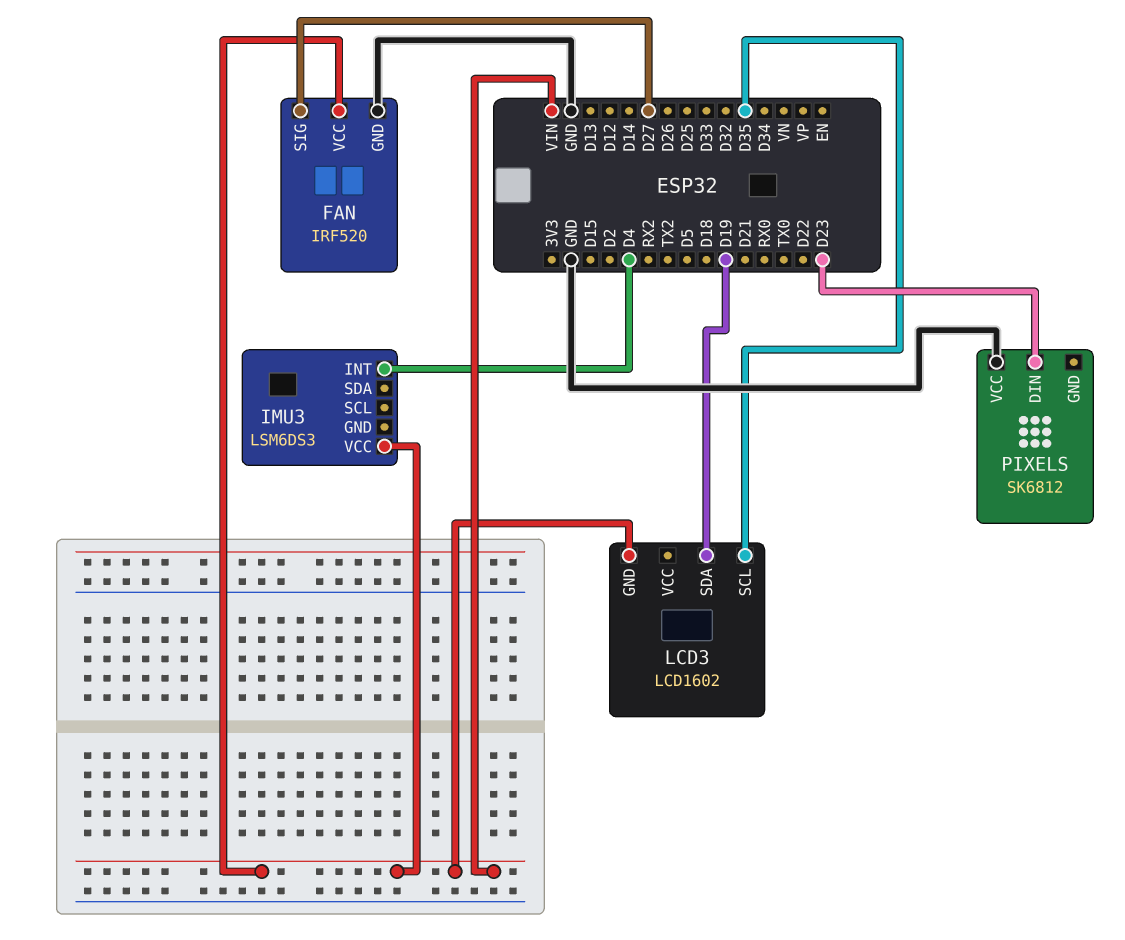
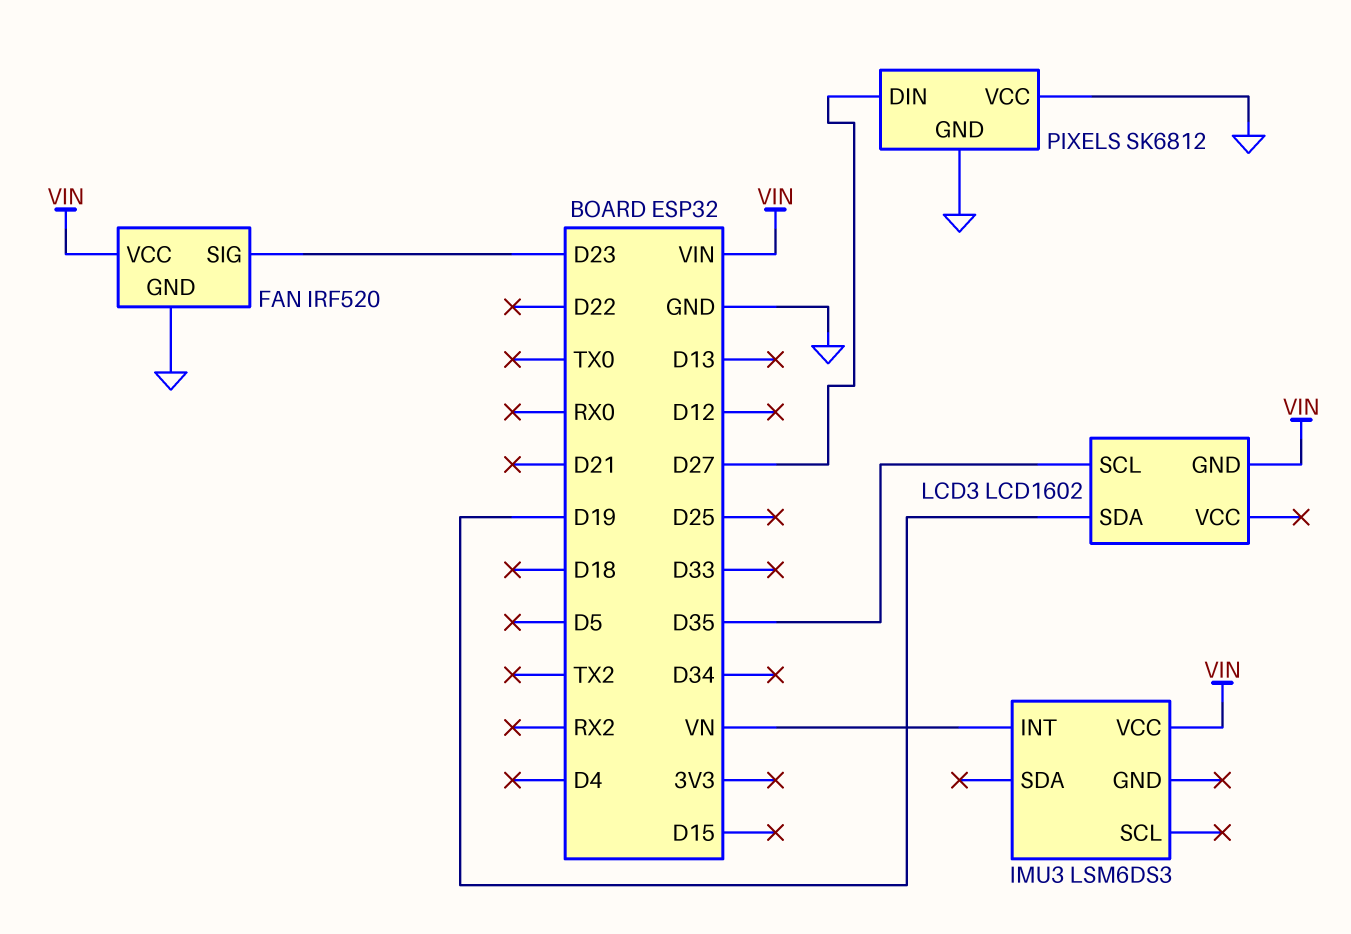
FAN pin SIG: D27 -> D23
IMU3 pin INT: D4 -> VN
PIXELS pin DIN: D23 -> D27
PIXELS pin GND: none -> GND

